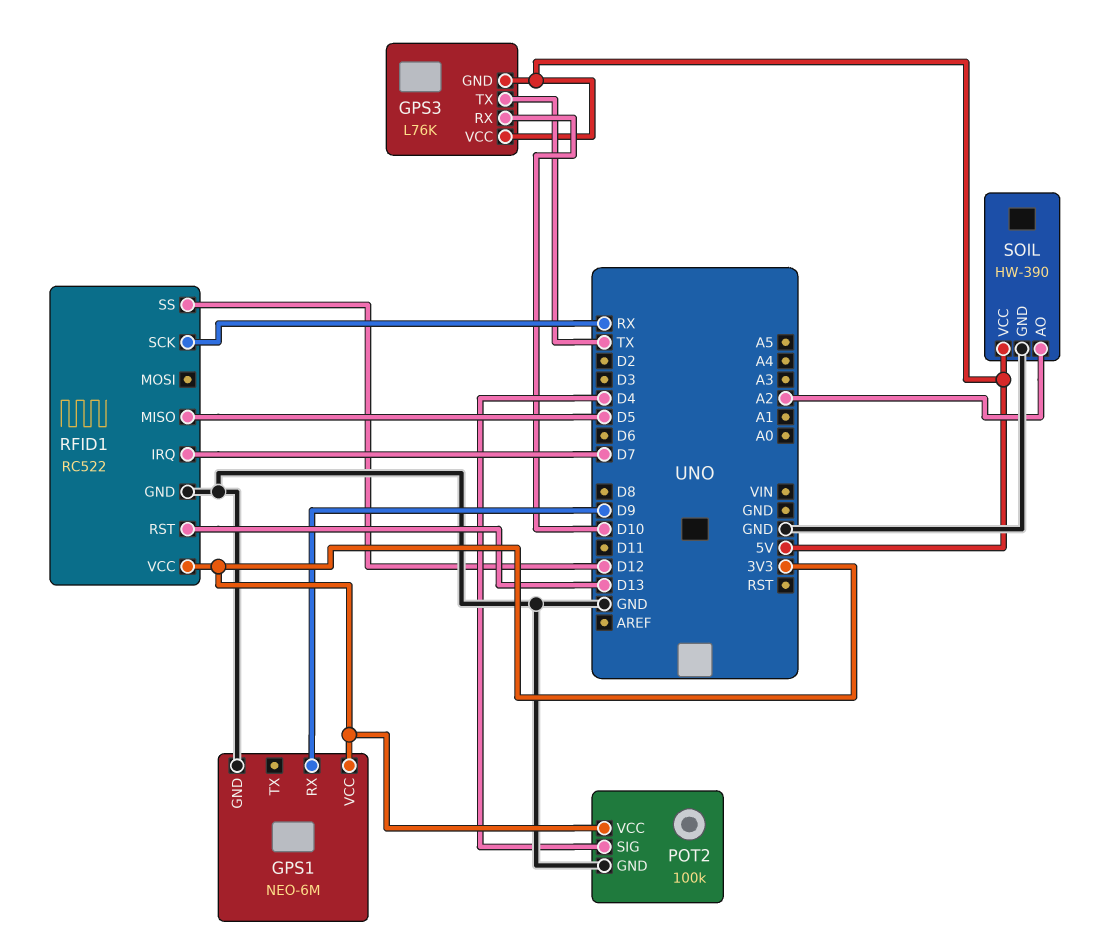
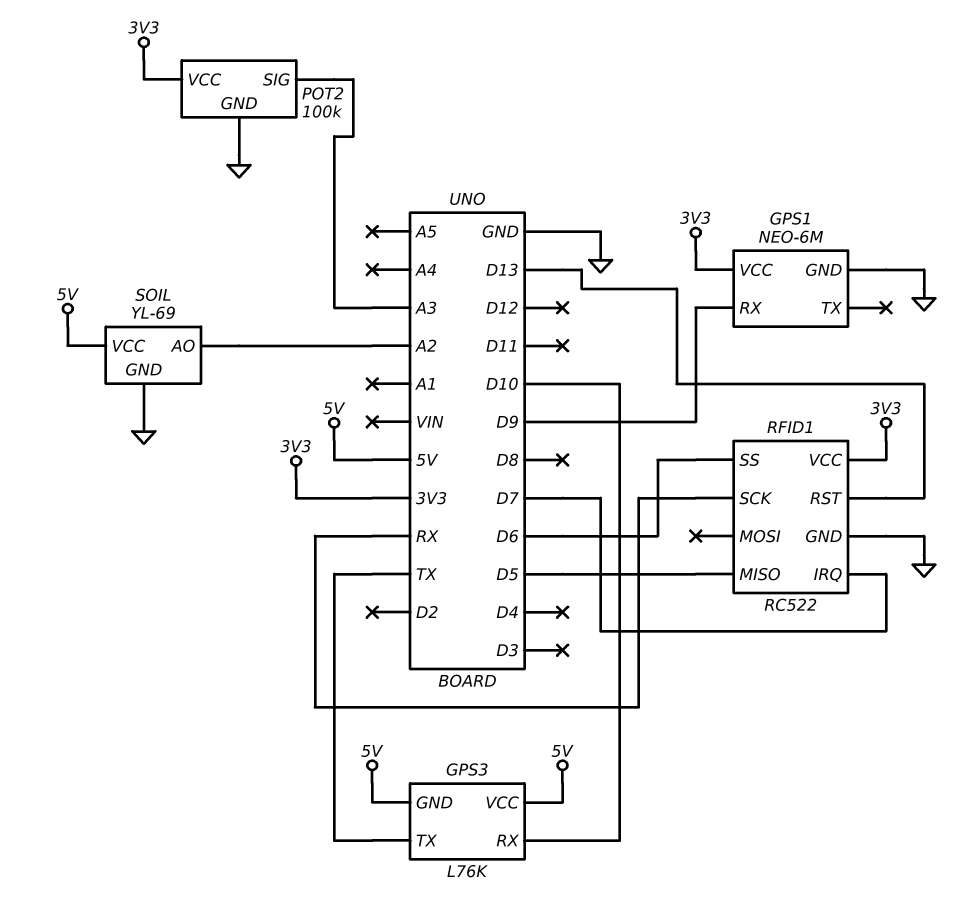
POT2 pin SIG: D4 -> A3
RFID1 pin SS: D12 -> D6
SOIL: HW-390 -> YL-69

